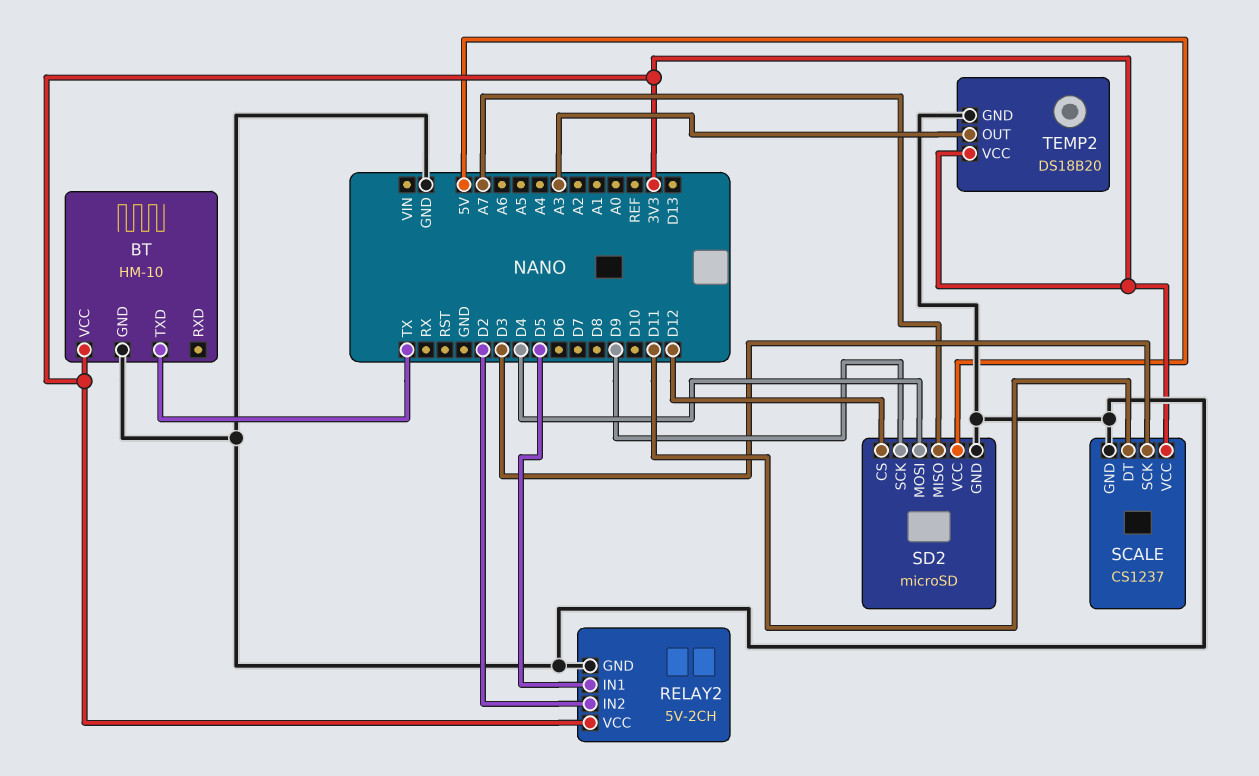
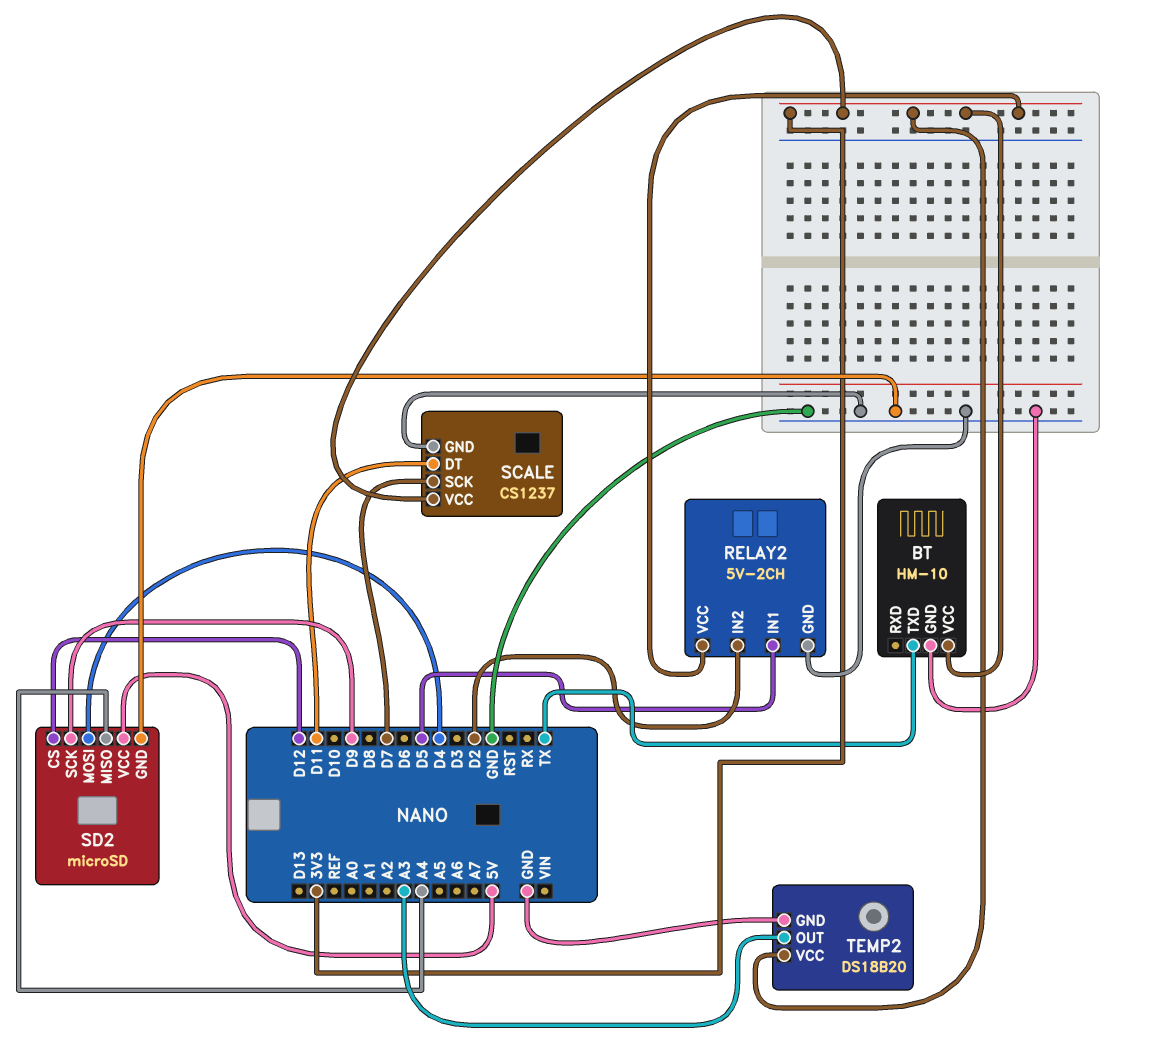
SCALE pin SCK: D3 -> D7
SD2 pin MISO: A7 -> A4

